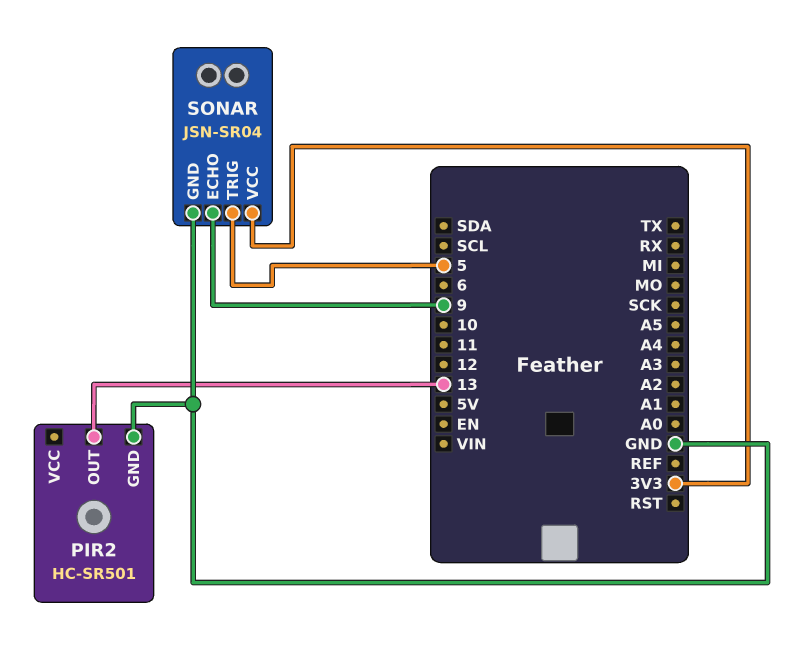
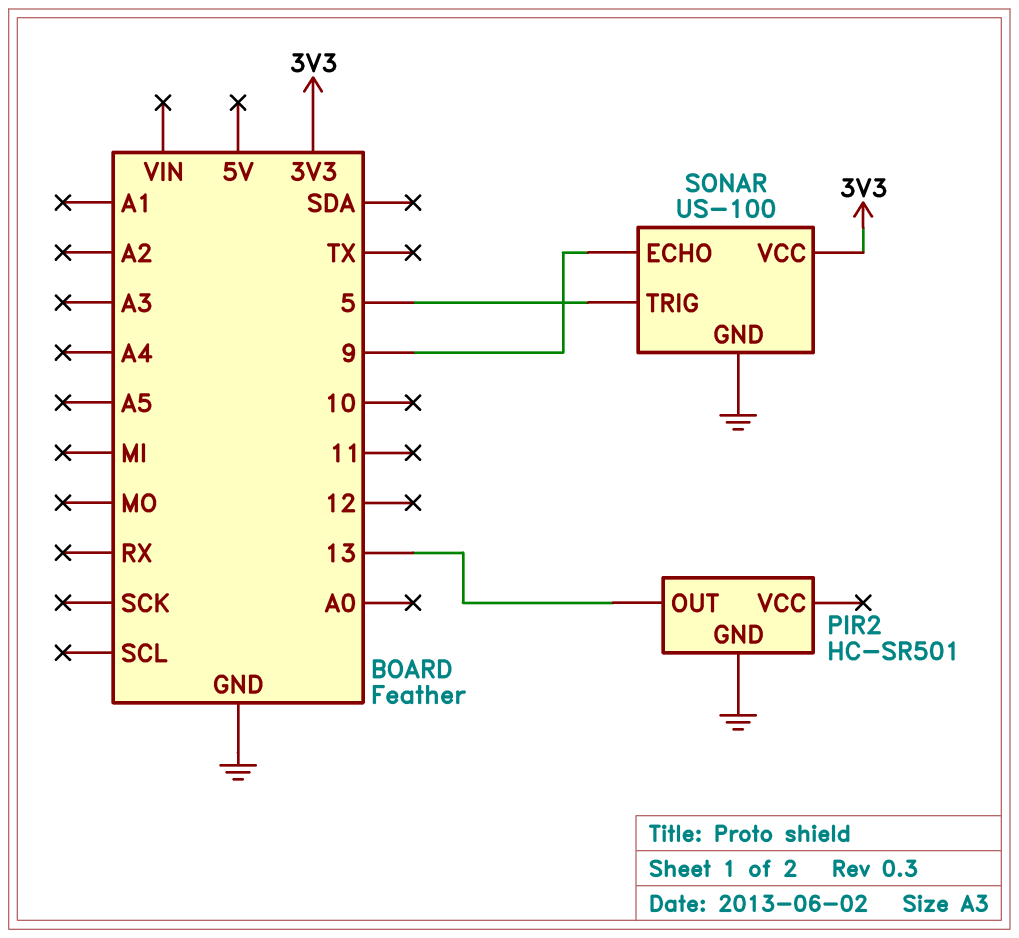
SONAR: JSN-SR04 -> US-100

